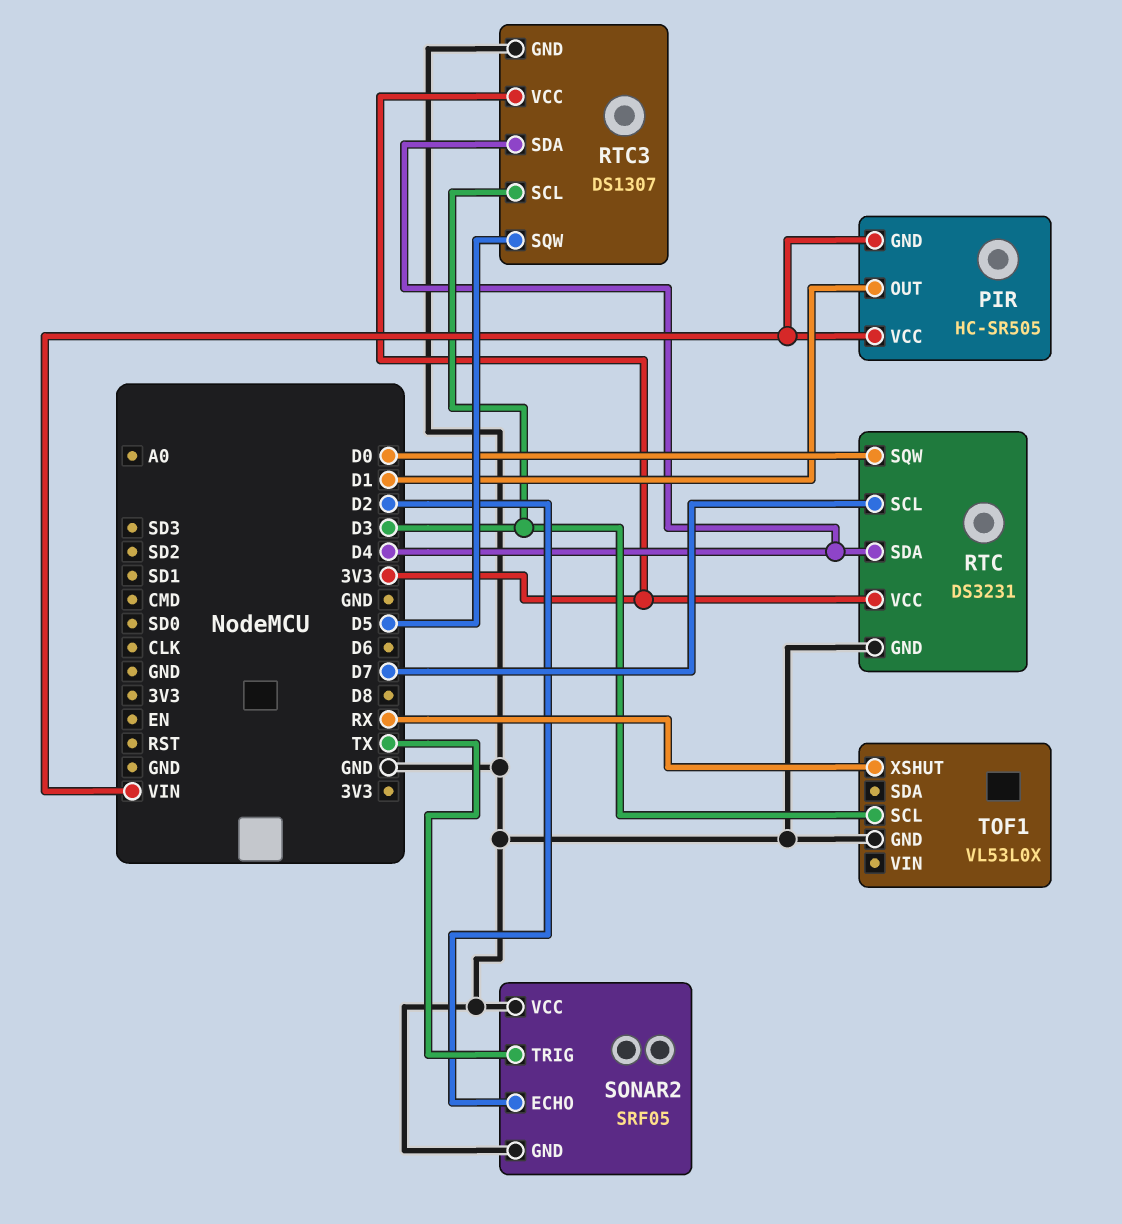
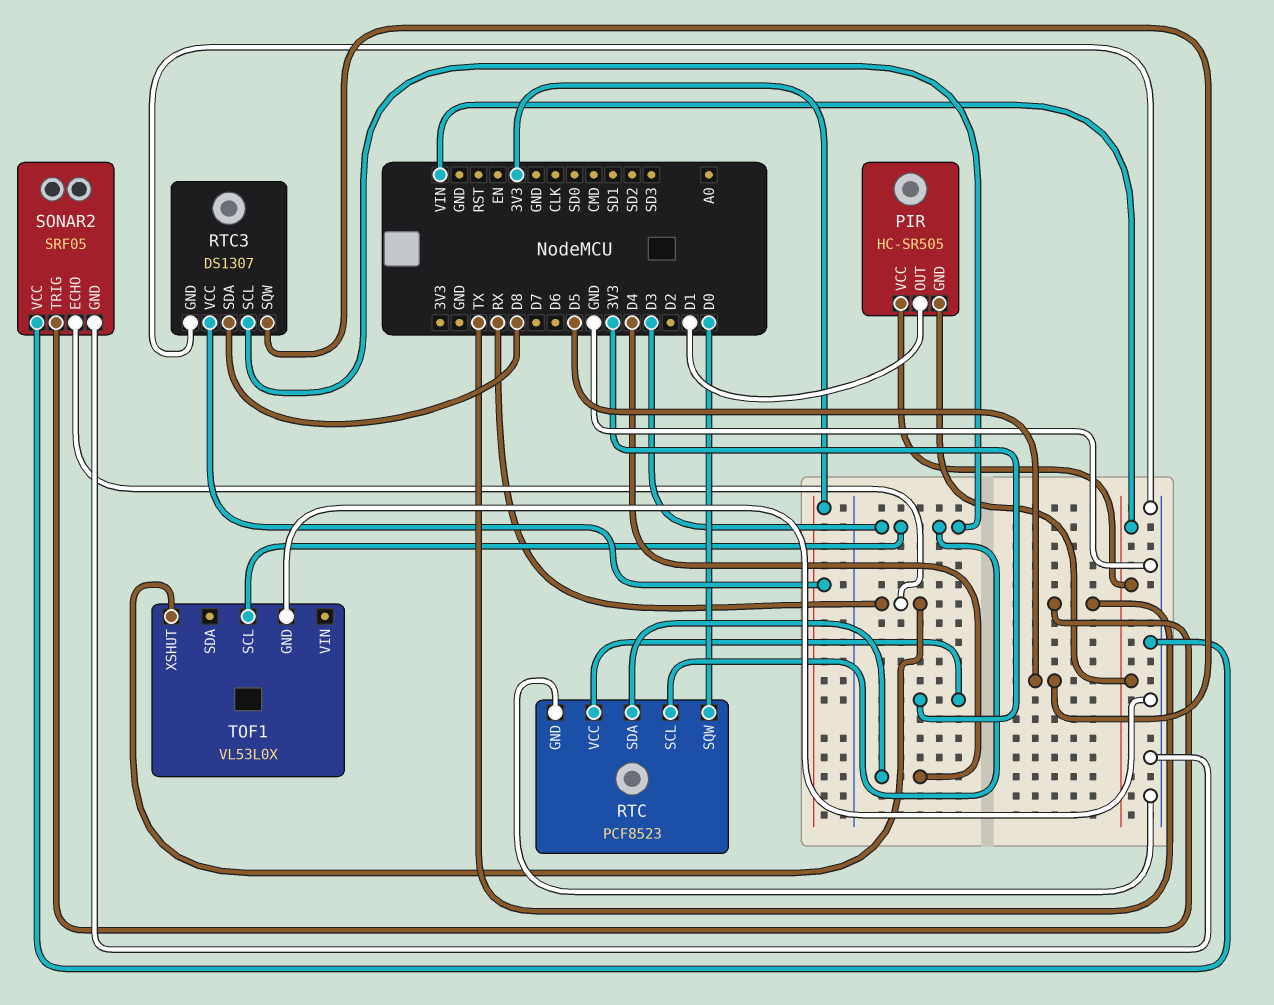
RTC: DS3231 -> PCF8523
RTC pin SCL: D7 -> D3
RTC3 pin SDA: D4 -> D8
SONAR2 pin ECHO: D2 -> RX

